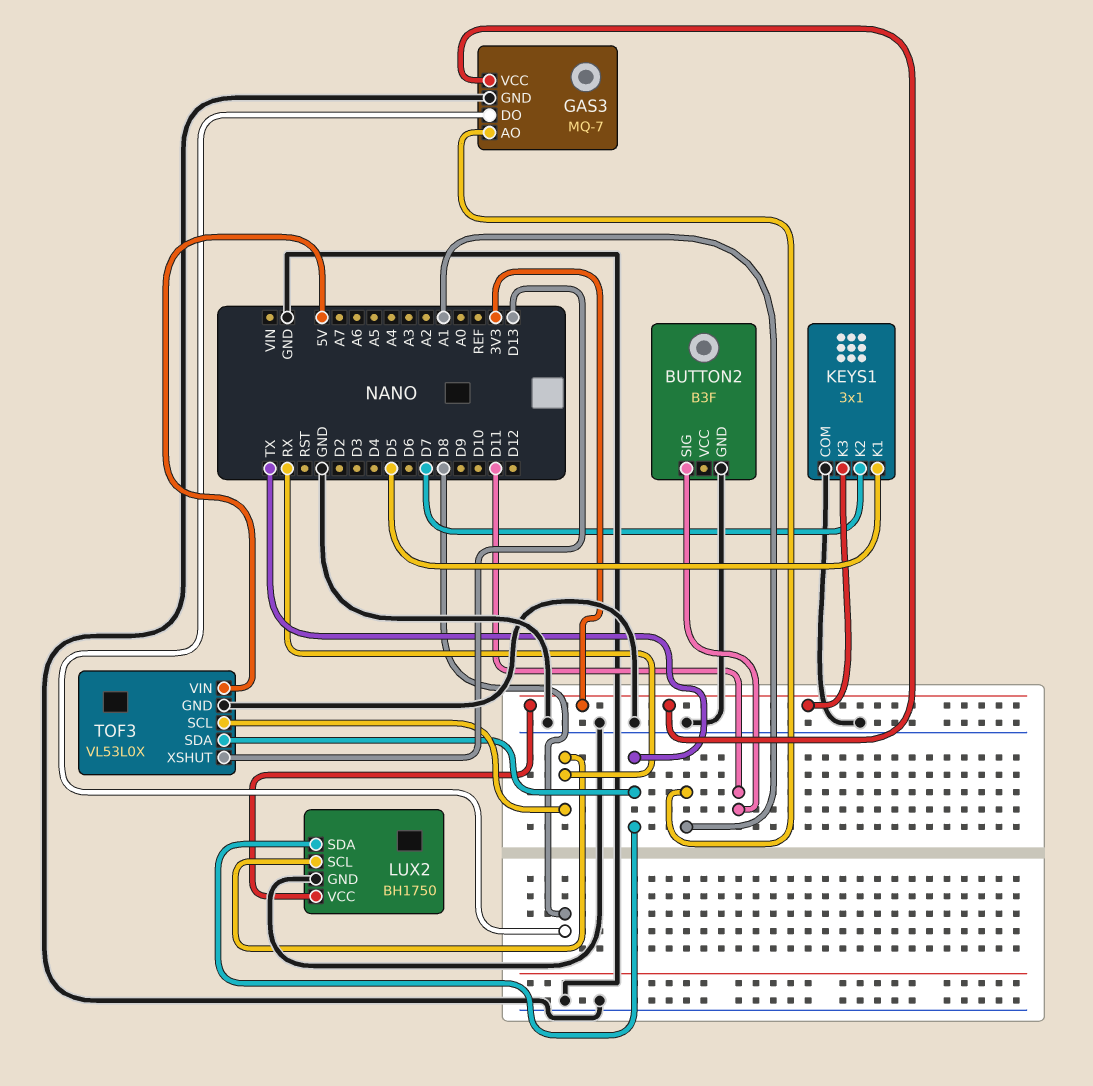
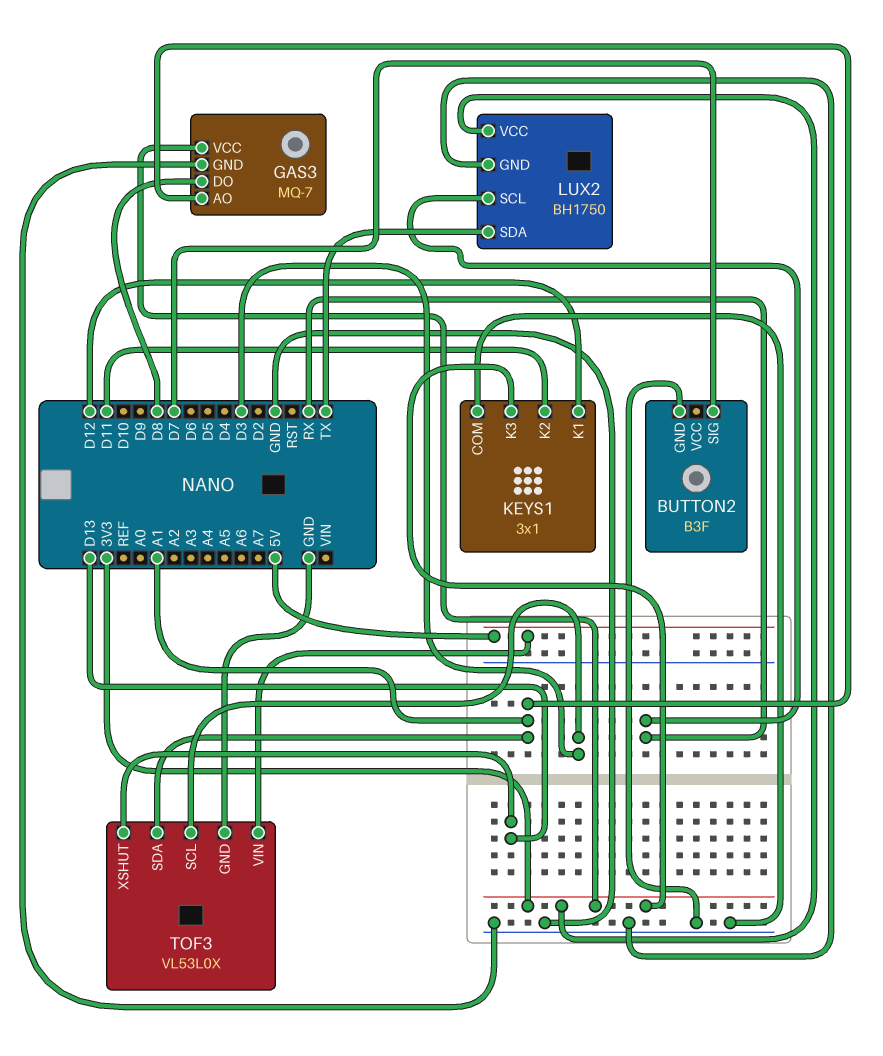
BUTTON2 pin SIG: D11 -> D7
KEYS1 pin K1: D5 -> D12
KEYS1 pin K2: D7 -> D11
TOF3 pin SCL: RX -> D3
TOF3 pin SDA: TX -> A1

